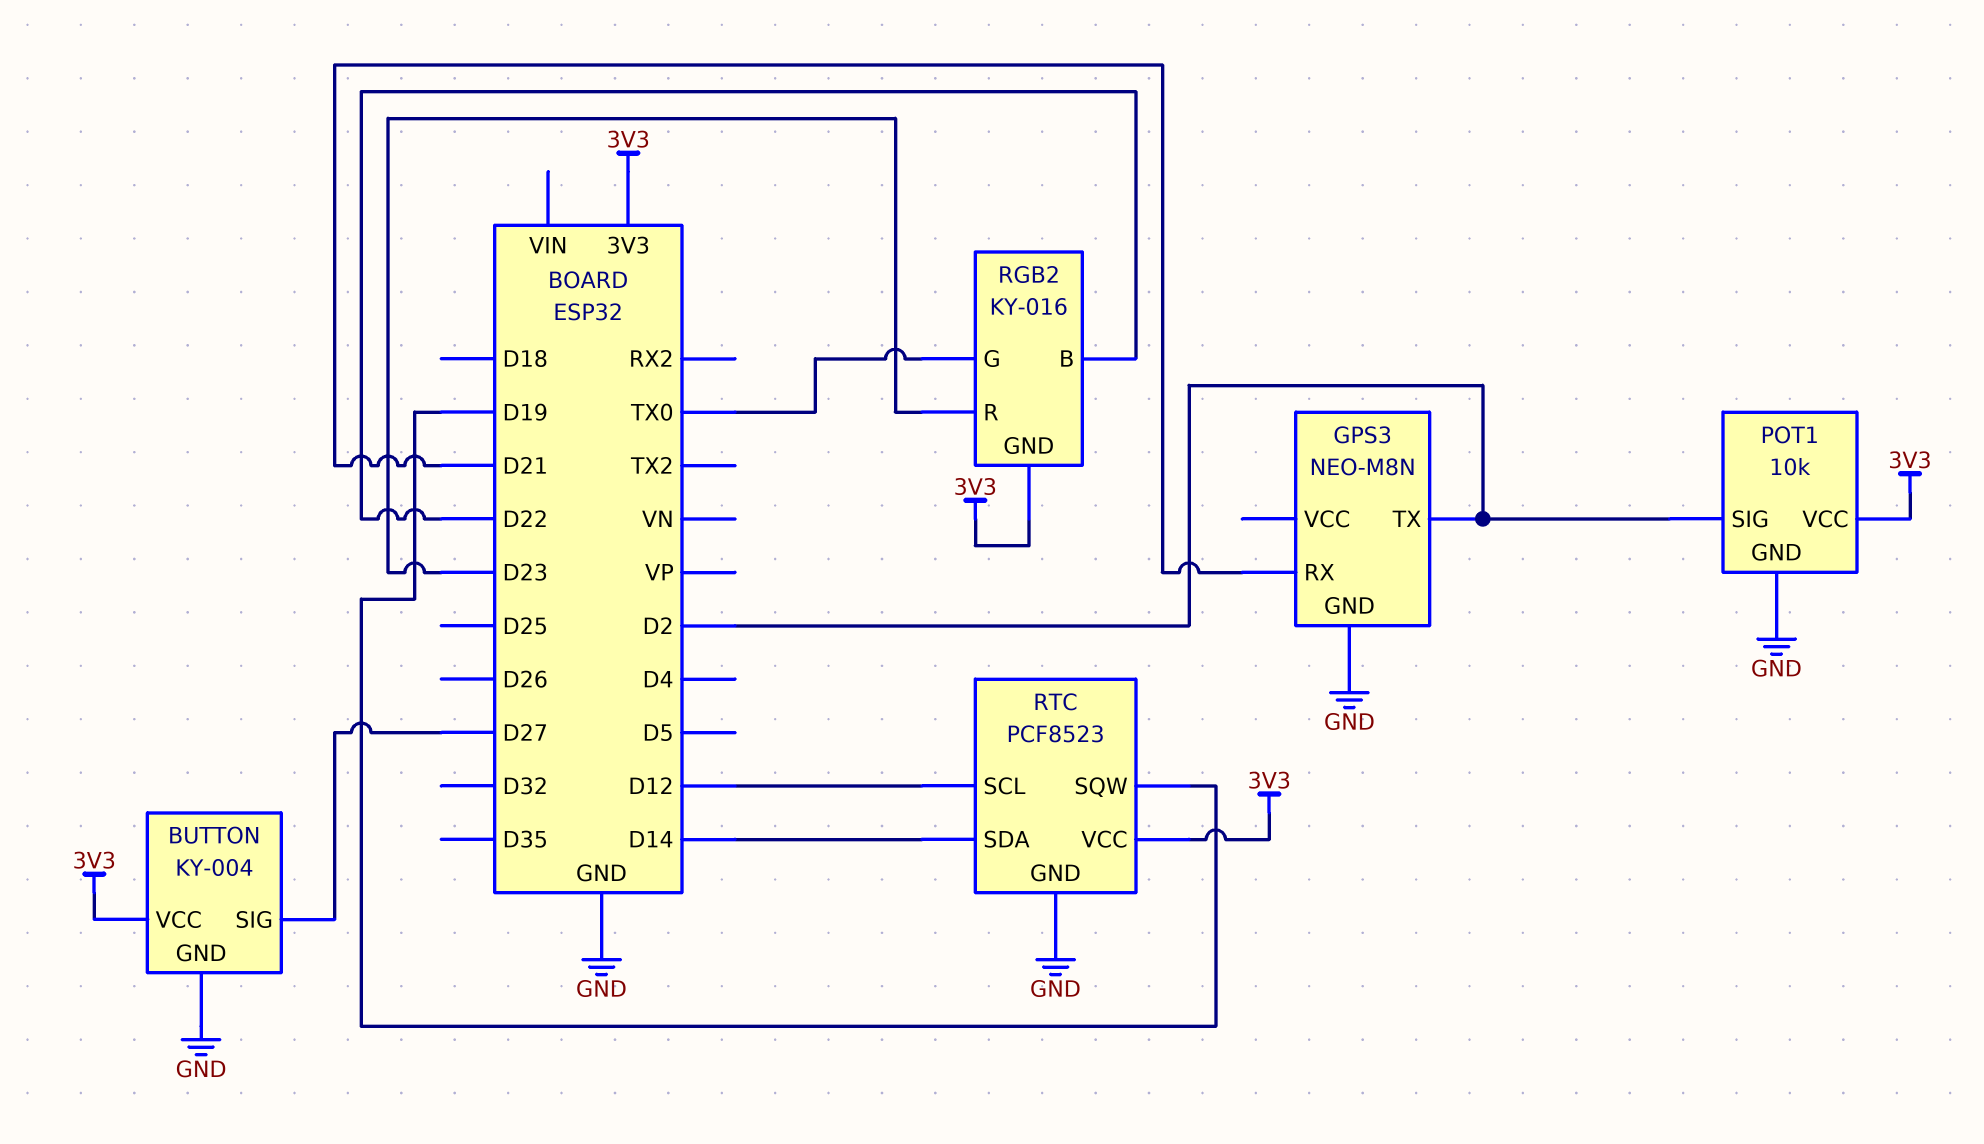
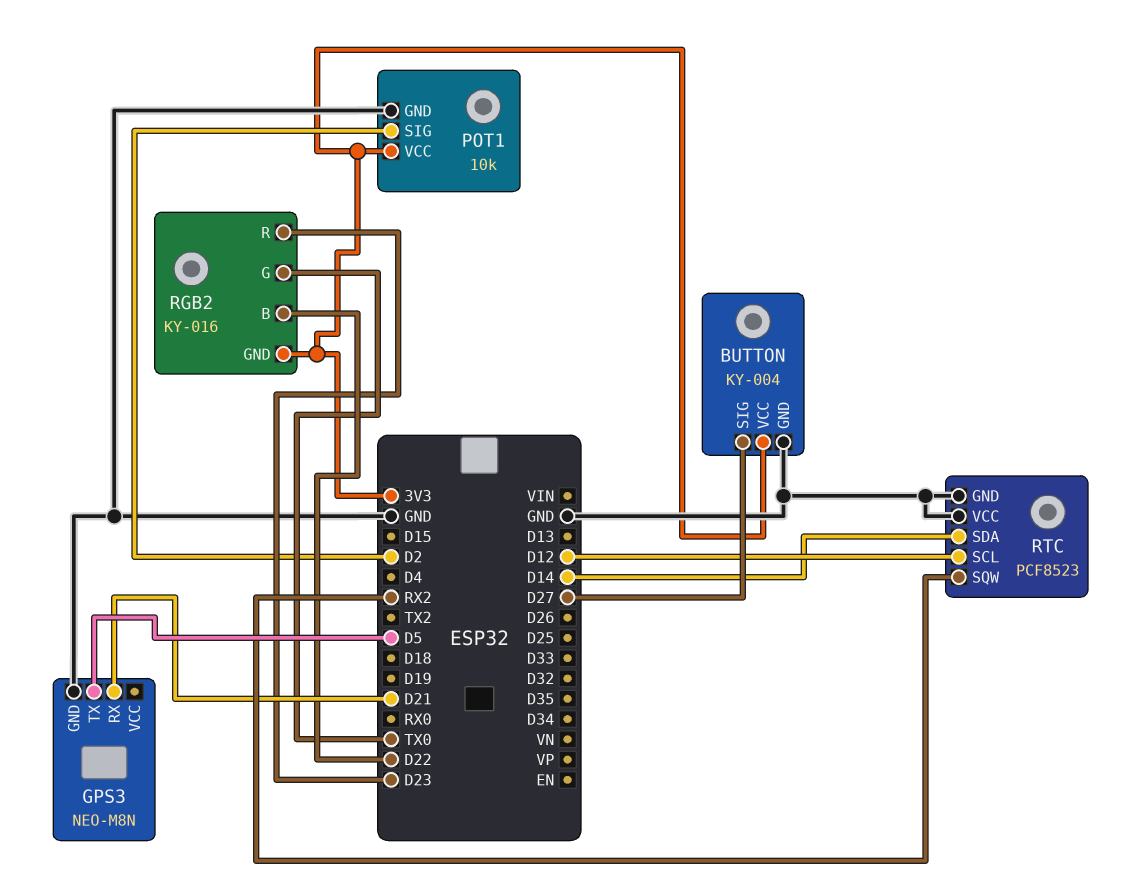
GPS3 pin TX: D2 -> D5
RTC pin SQW: D19 -> RX2
RTC pin VCC: 3V3 -> GND

